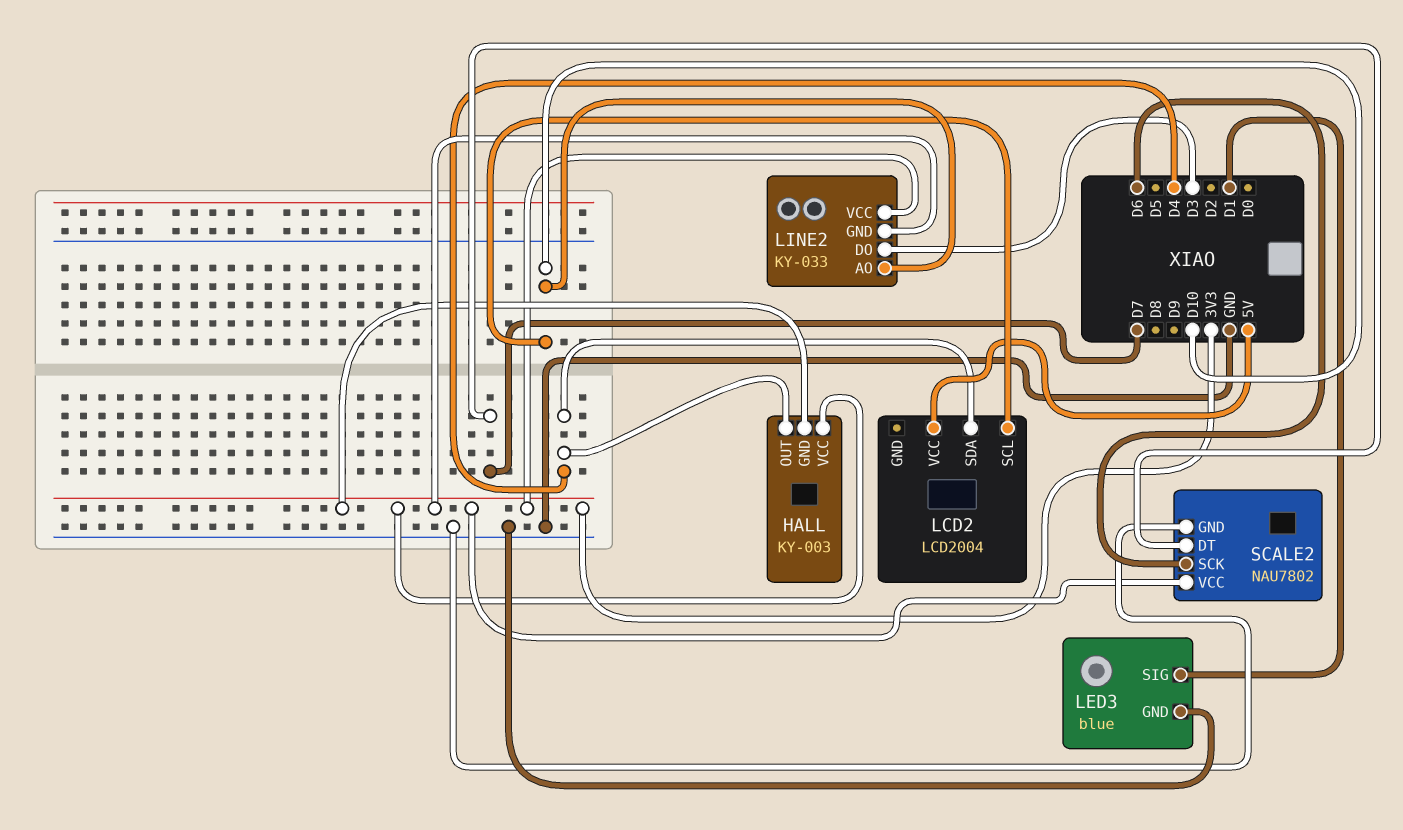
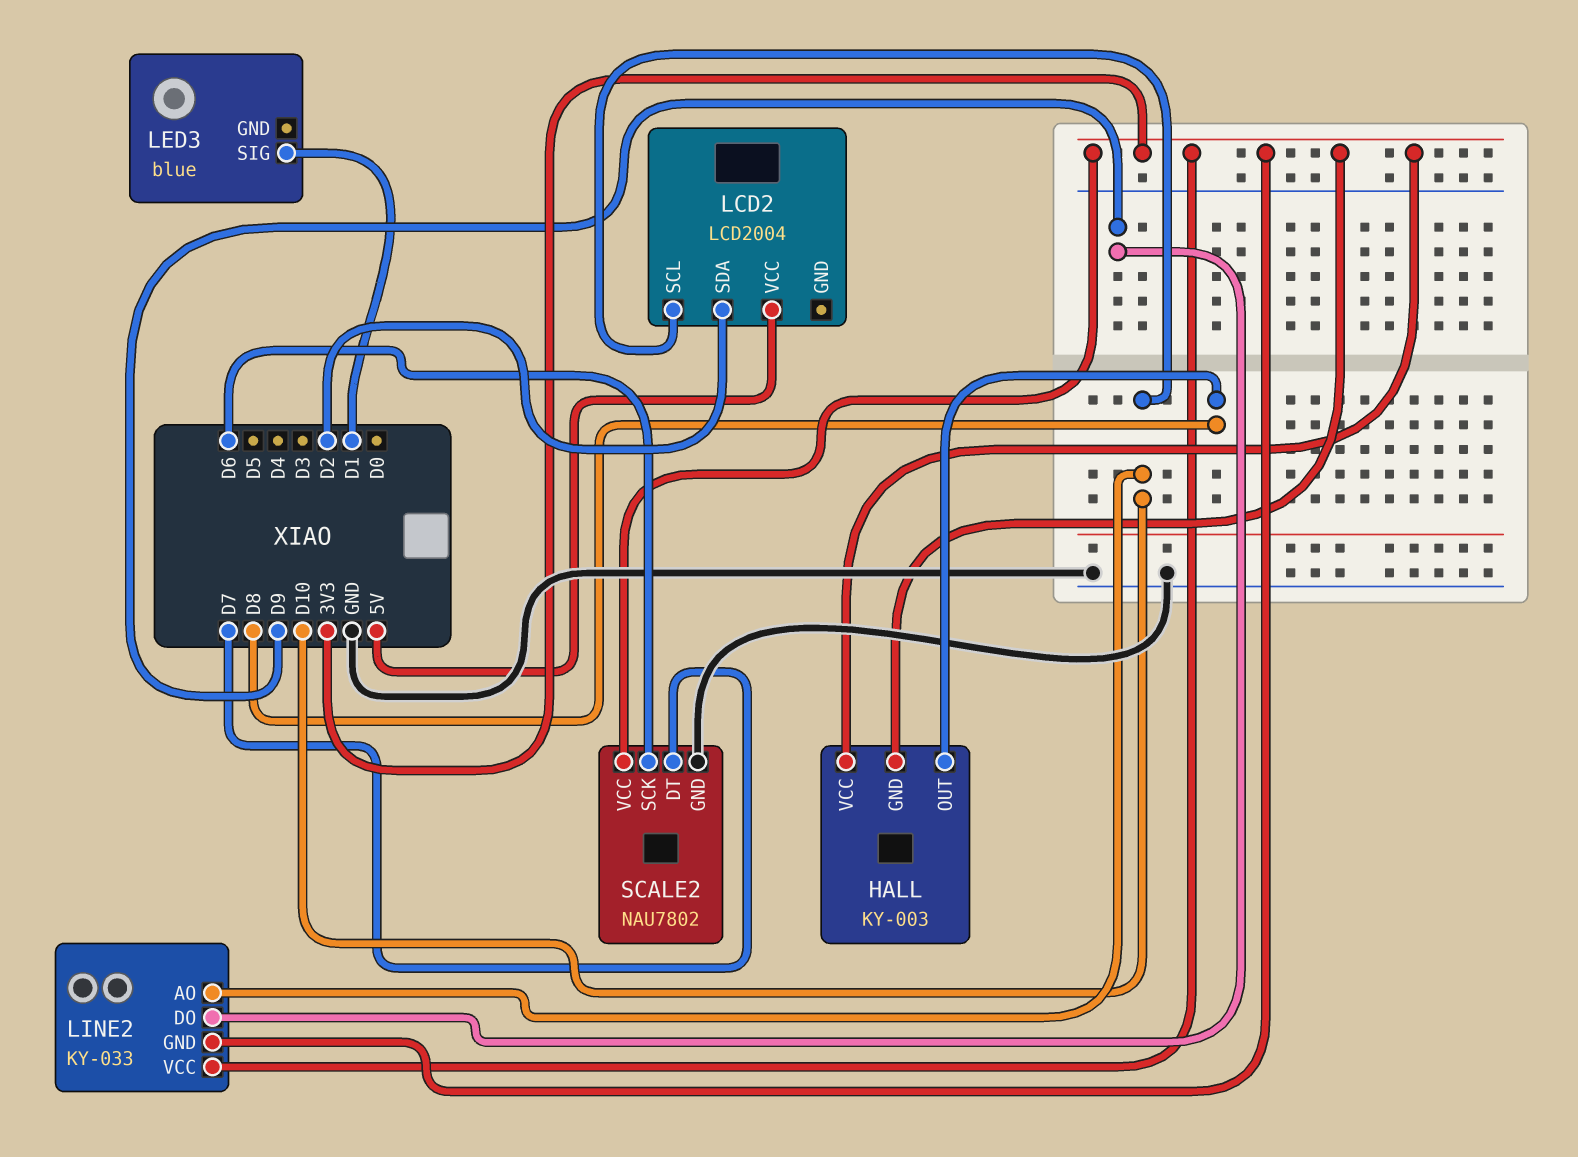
HALL pin OUT: D4 -> D8
LCD2 pin SDA: D4 -> D2
LED3 pin GND: GND -> none
LINE2 pin DO: D3 -> D9

